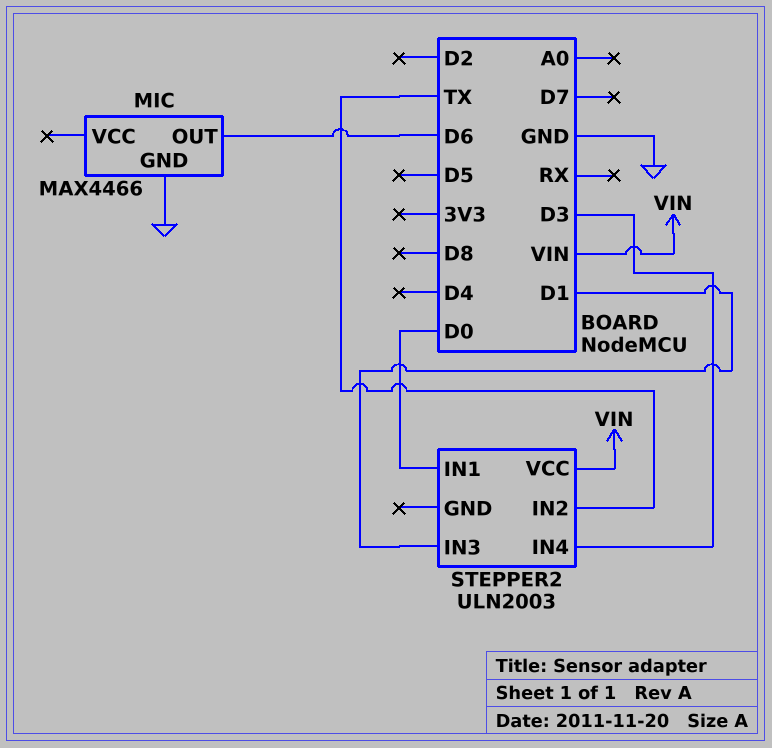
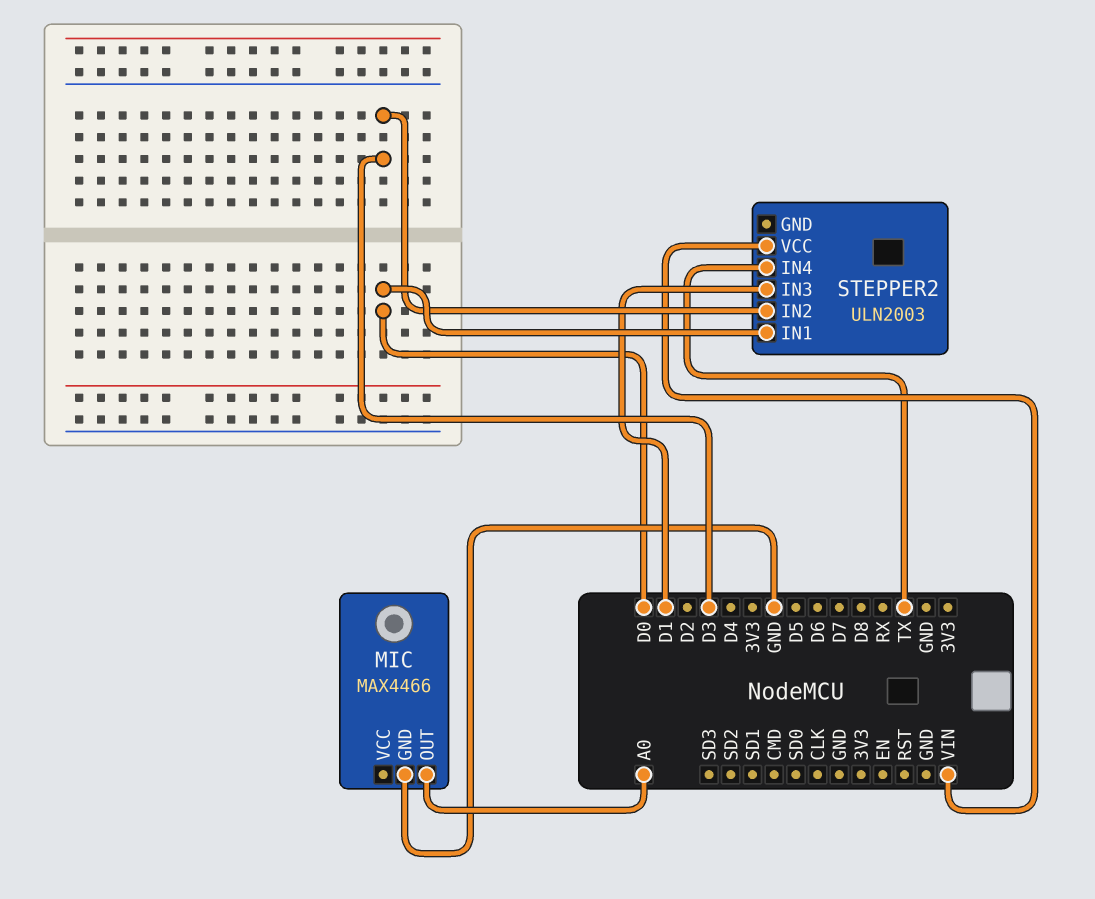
MIC pin OUT: D6 -> A0
STEPPER2 pin IN2: TX -> D3
STEPPER2 pin IN4: D3 -> TX

